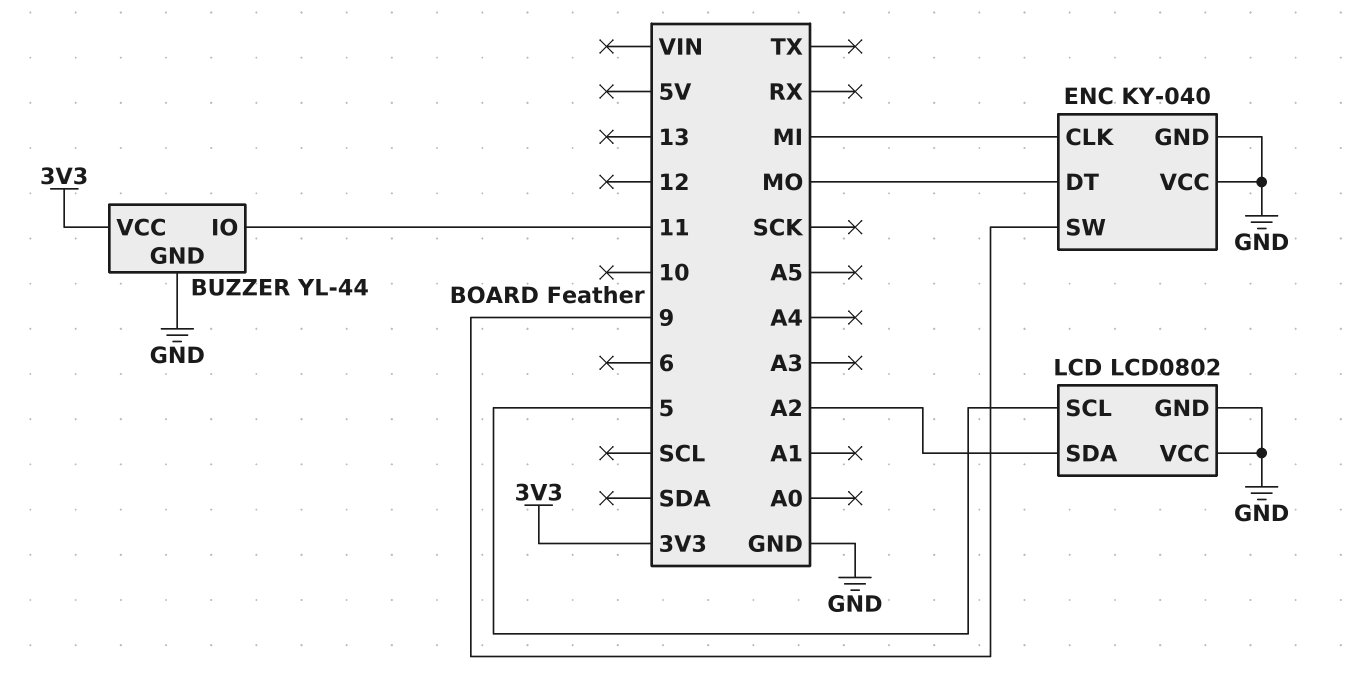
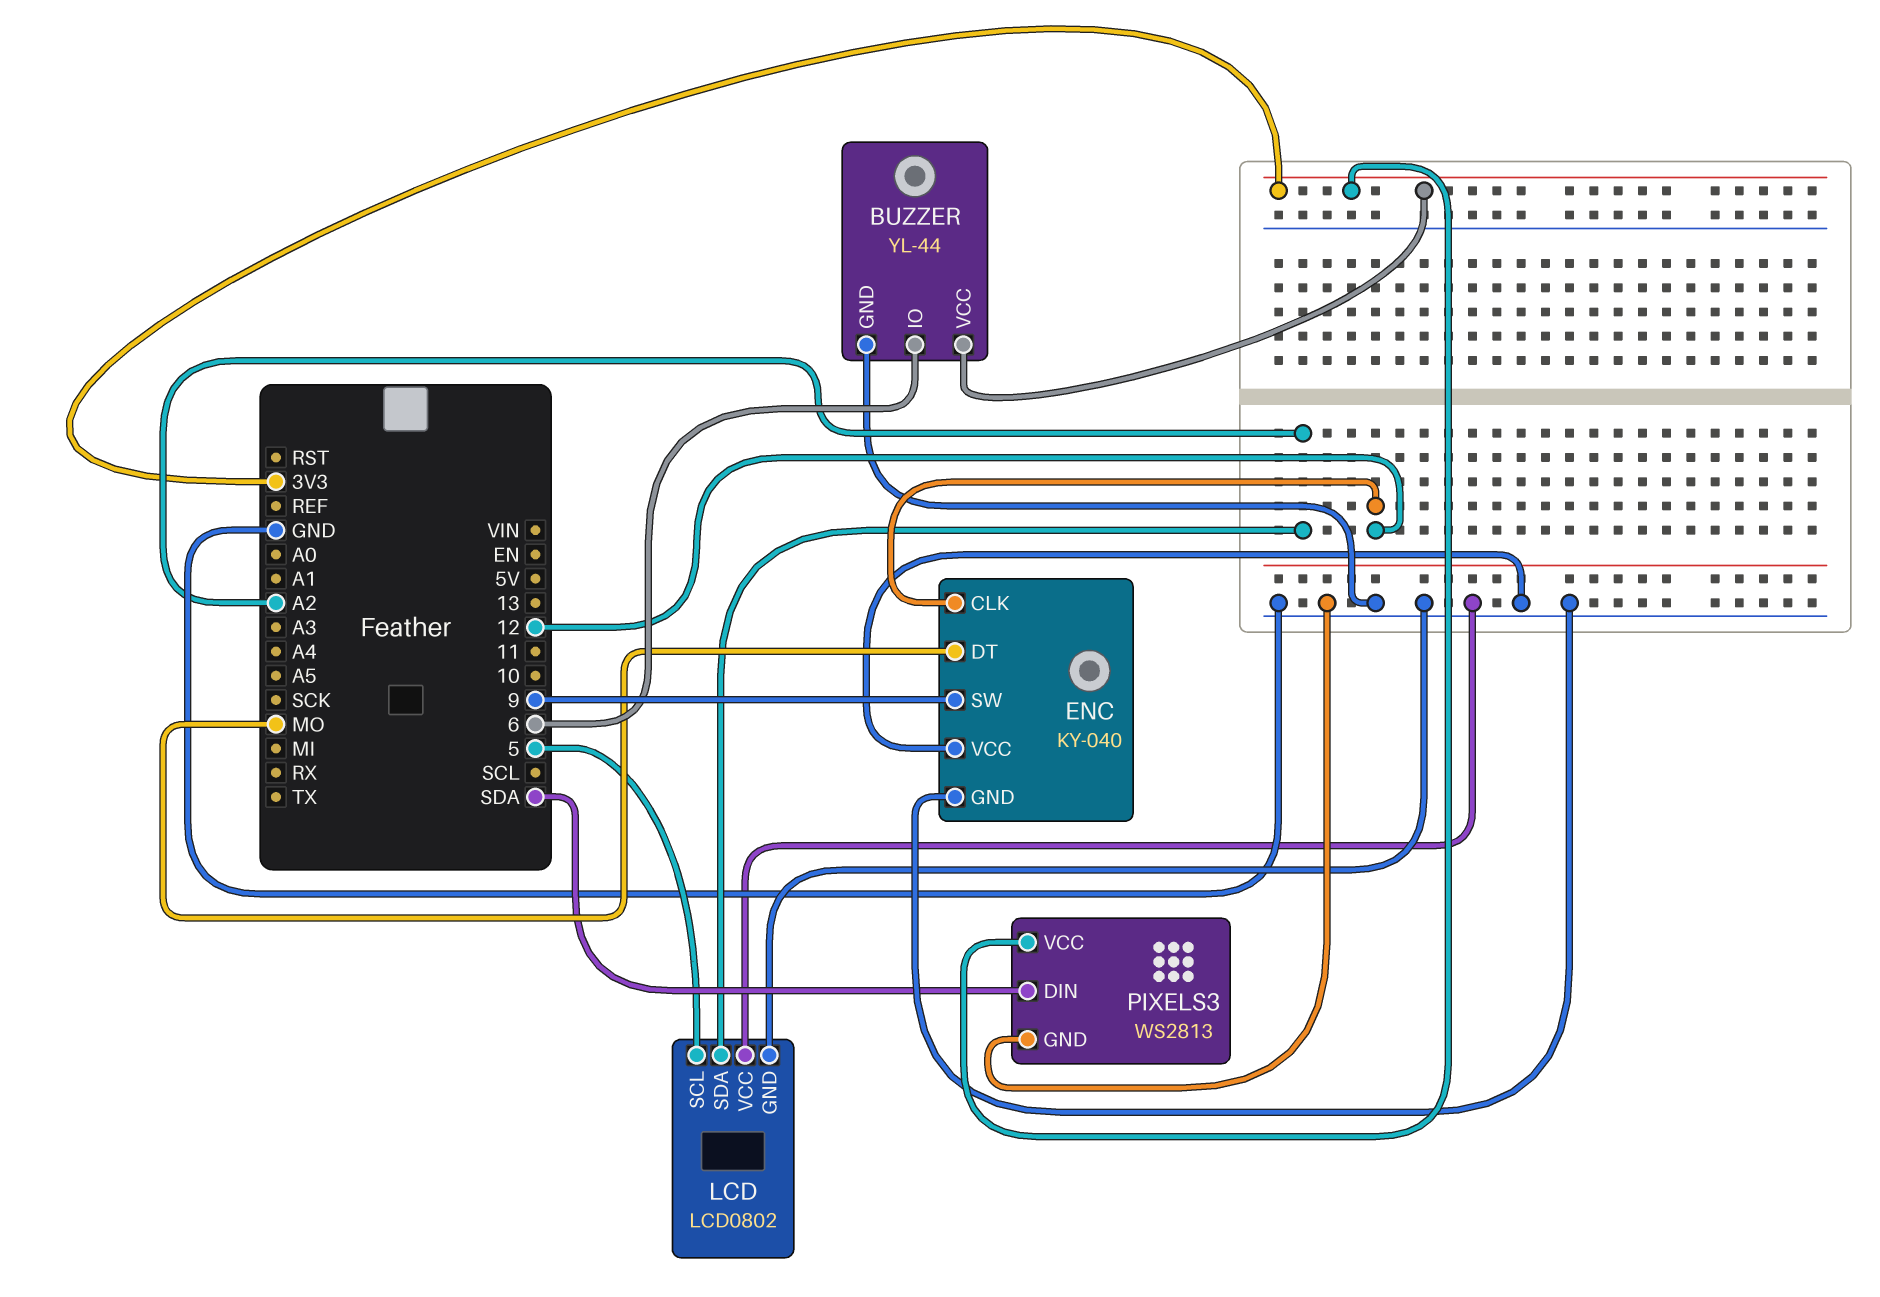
BUZZER pin IO: 11 -> 6
ENC pin CLK: MI -> 12
PIXELS3: none -> WS2813
PIXELS3 pin DIN: none -> SDA
PIXELS3 pin GND: none -> GND
PIXELS3 pin VCC: none -> 3V3

